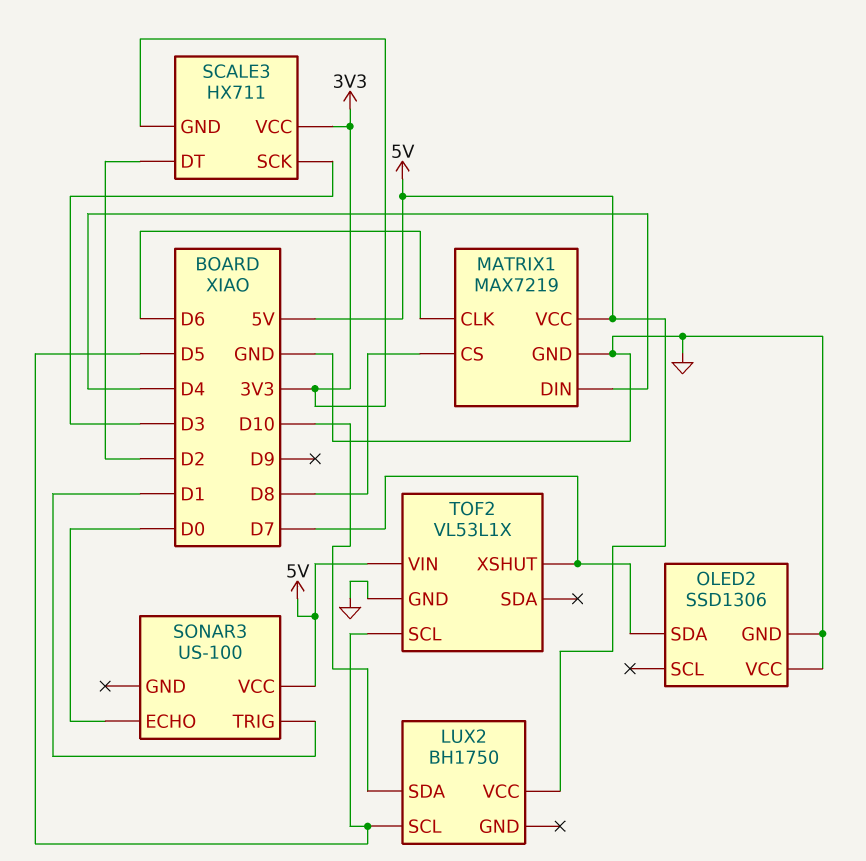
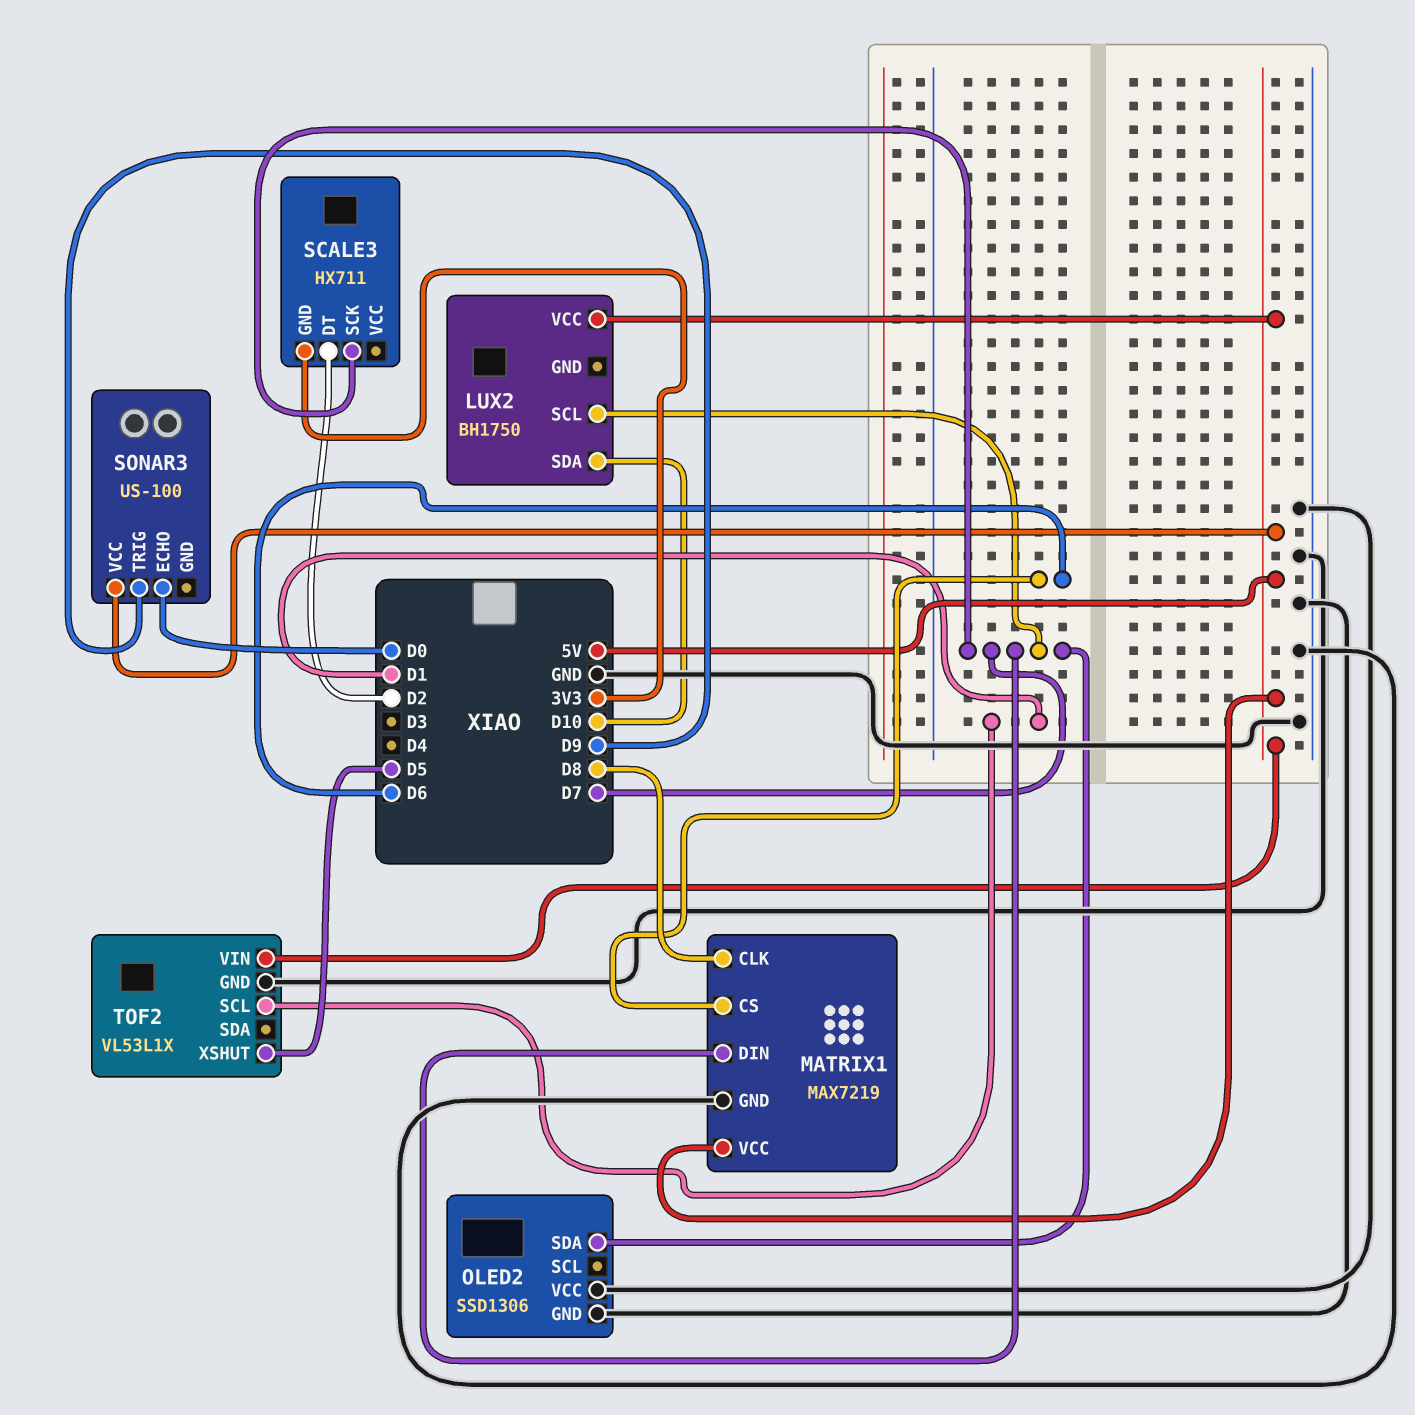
LUX2 pin SCL: D5 -> D7
MATRIX1 pin CLK: D6 -> D8
MATRIX1 pin CS: D8 -> D6
MATRIX1 pin DIN: D4 -> D7
SCALE3 pin SCK: D3 -> D7
SCALE3 pin VCC: 3V3 -> none
SONAR3 pin TRIG: D1 -> D9
TOF2 pin SCL: D5 -> D1
TOF2 pin XSHUT: D7 -> D5

